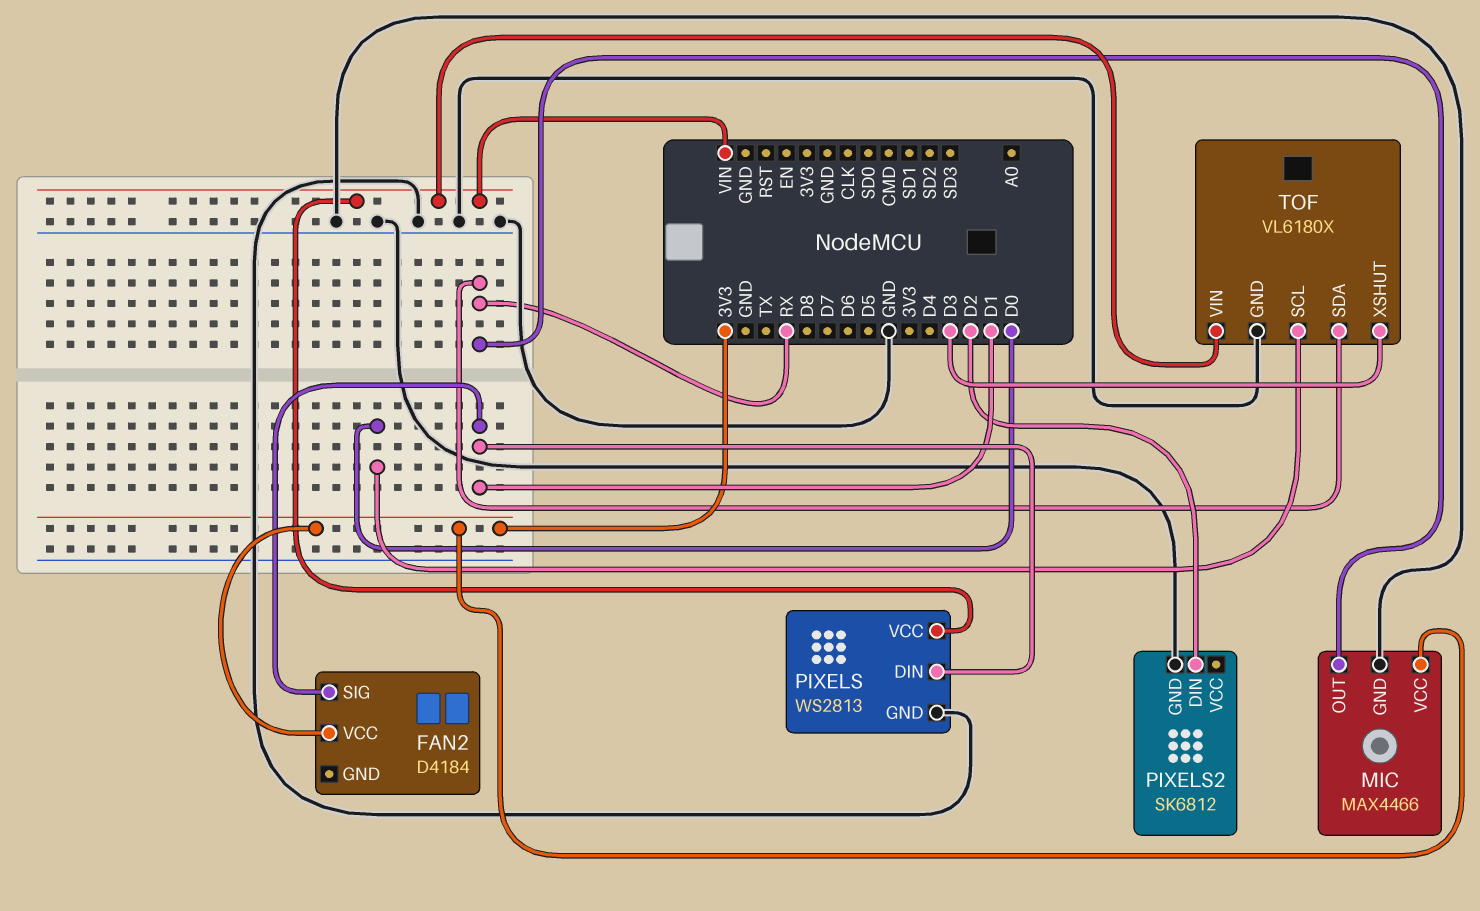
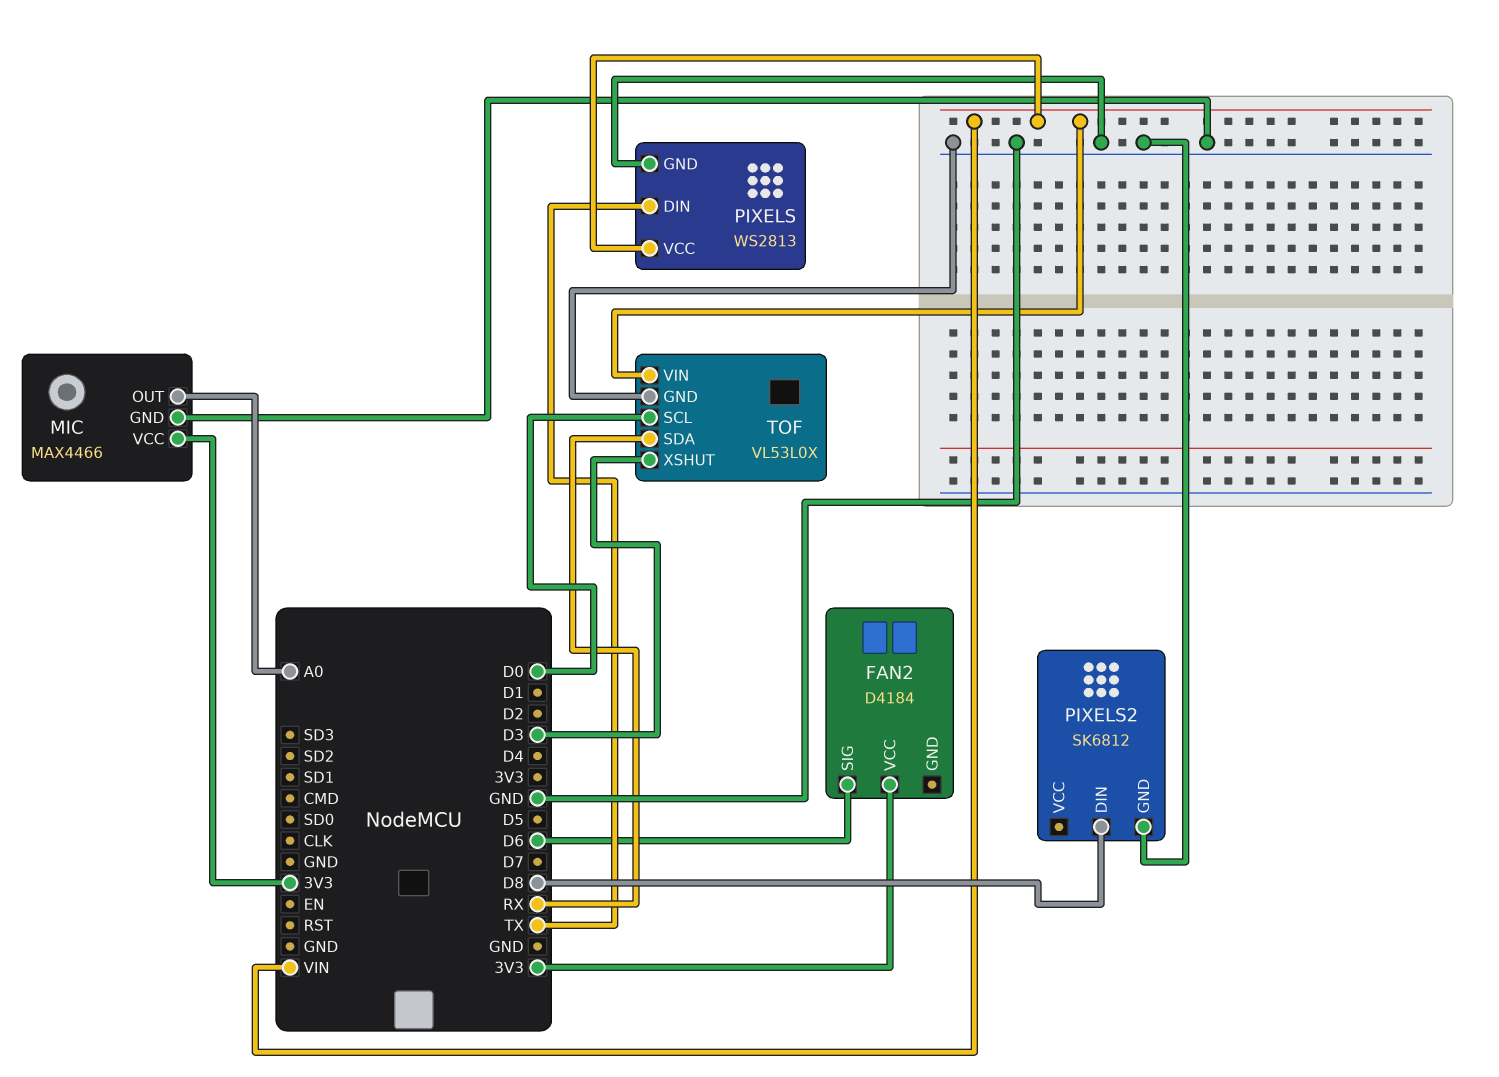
FAN2 pin SIG: D1 -> D6
MIC pin OUT: RX -> A0
PIXELS pin DIN: D1 -> TX
PIXELS2 pin DIN: D2 -> D8
TOF: VL6180X -> VL53L0X

